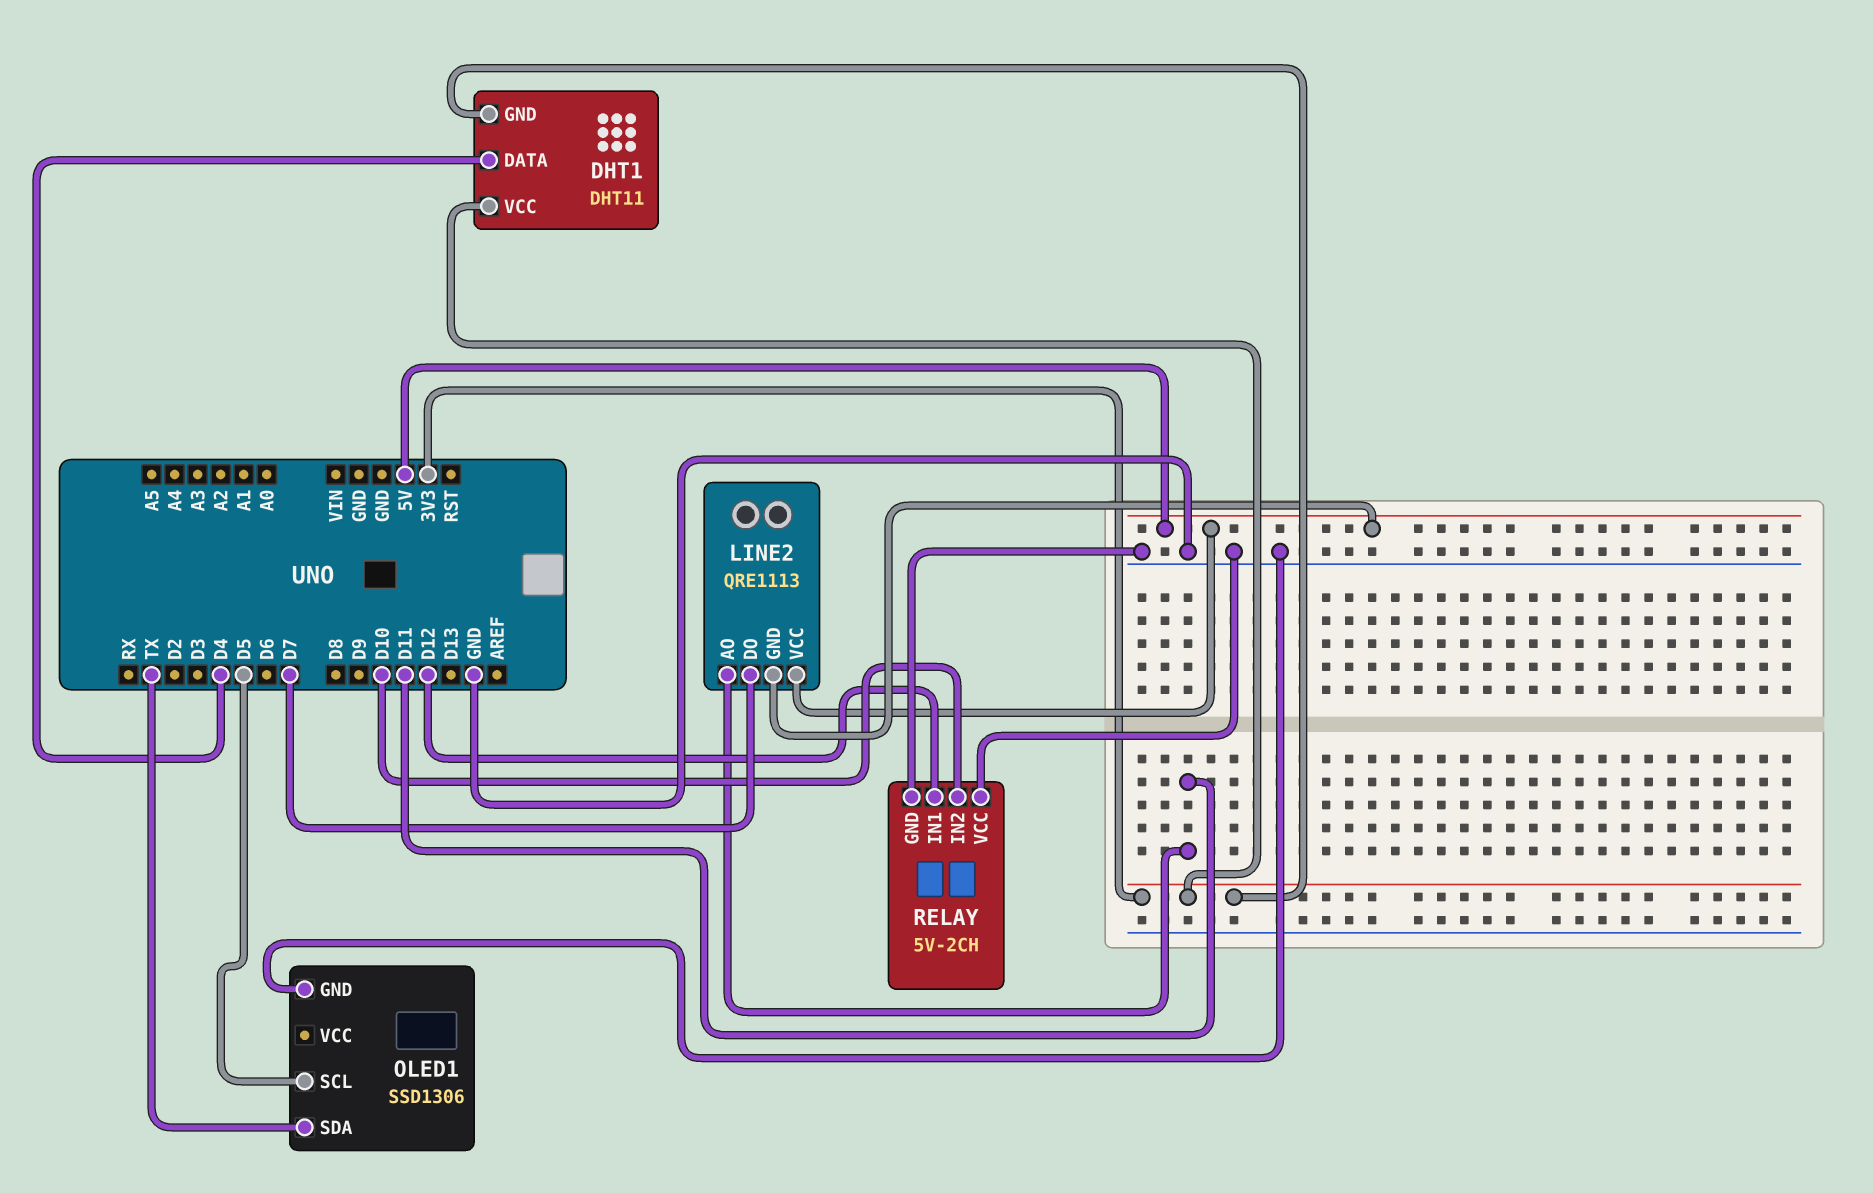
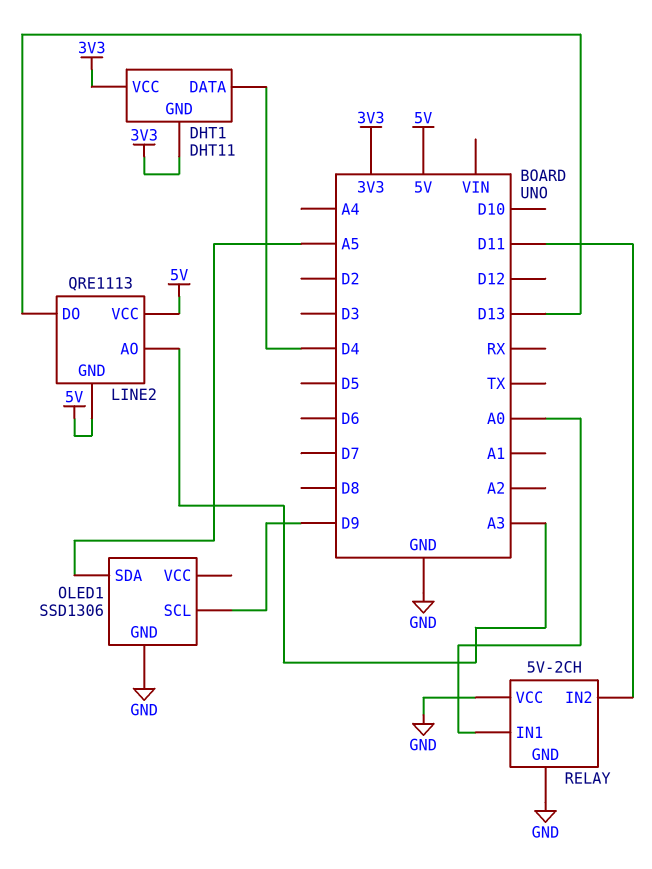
LINE2 pin AO: D11 -> A3
LINE2 pin DO: D7 -> D13
OLED1 pin SCL: D5 -> D9
OLED1 pin SDA: TX -> A5
RELAY pin IN1: D12 -> A0
RELAY pin IN2: D10 -> D11

